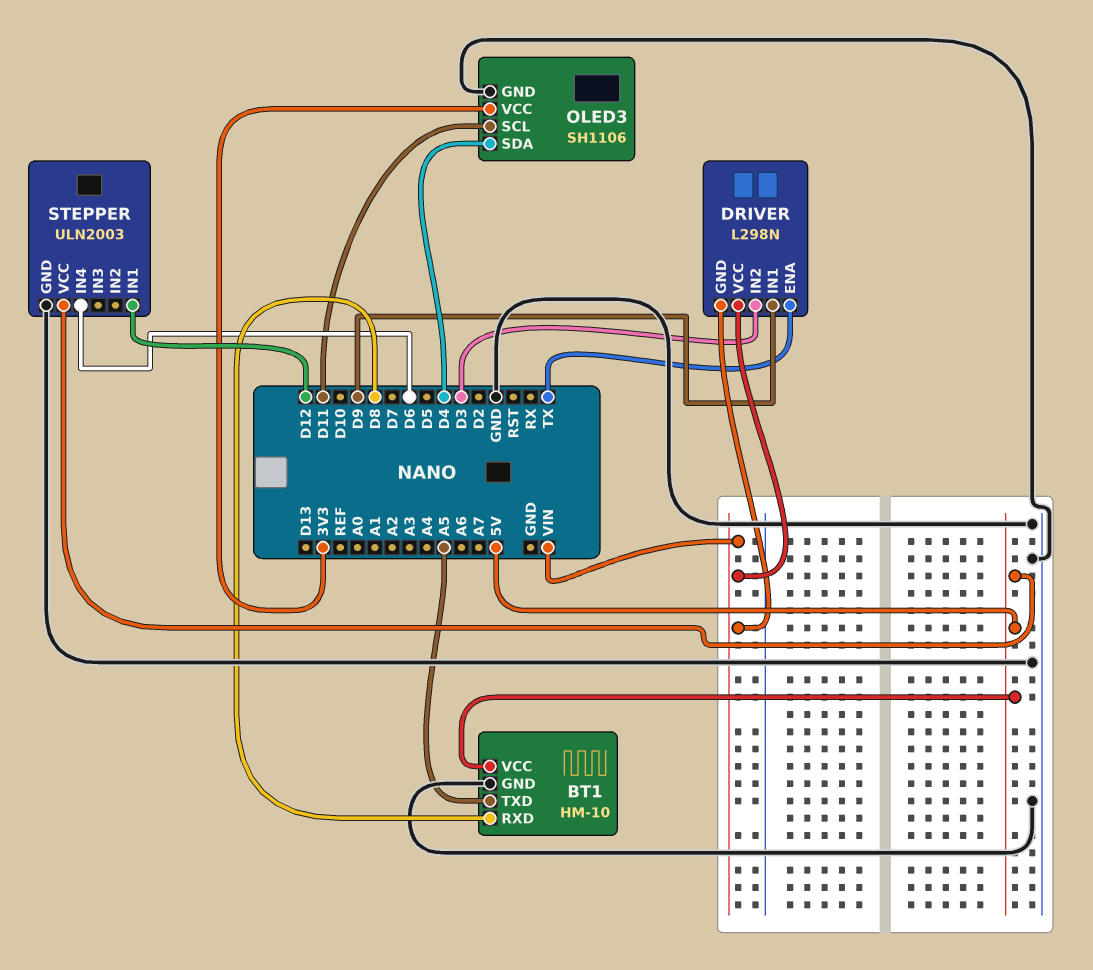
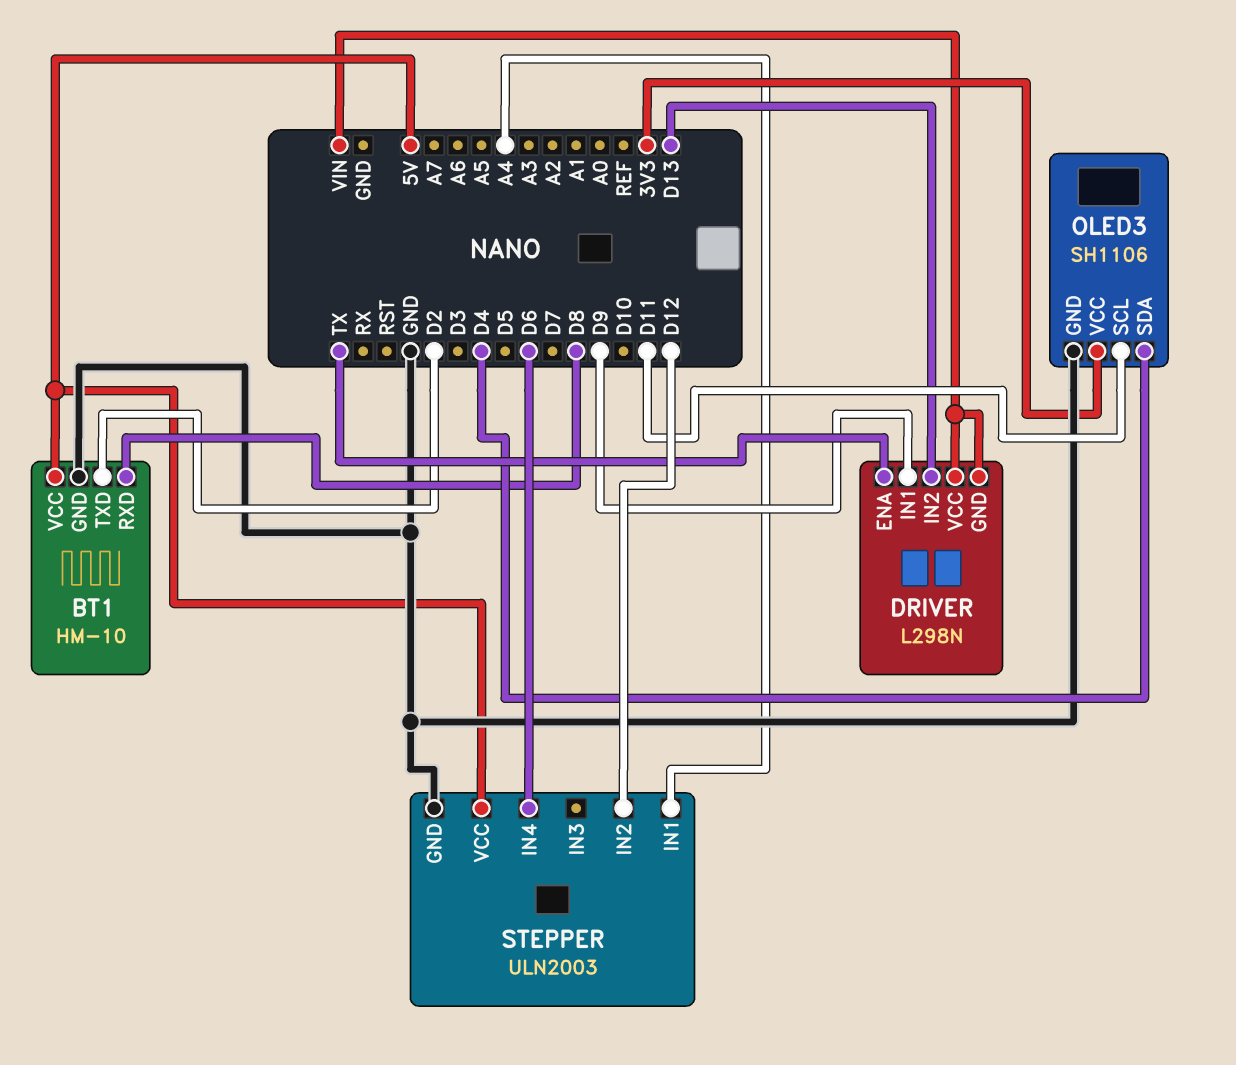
BT1 pin TXD: A5 -> D2
DRIVER pin IN2: D3 -> D13
STEPPER pin IN1: D12 -> A4
STEPPER pin IN2: none -> D12

